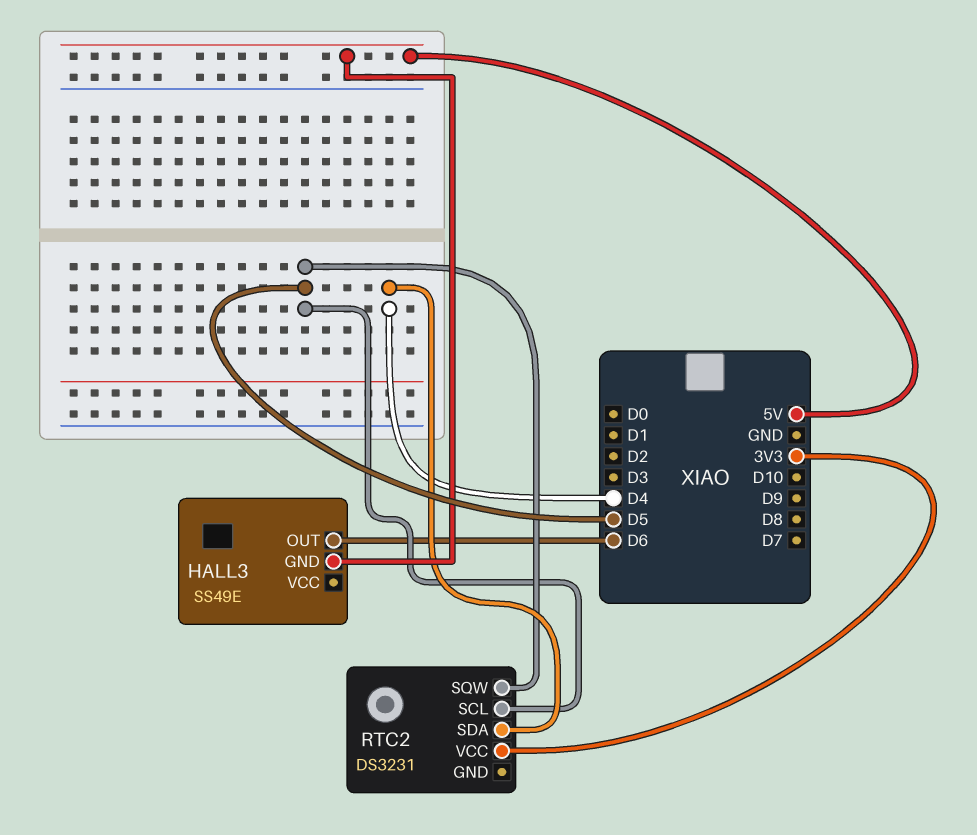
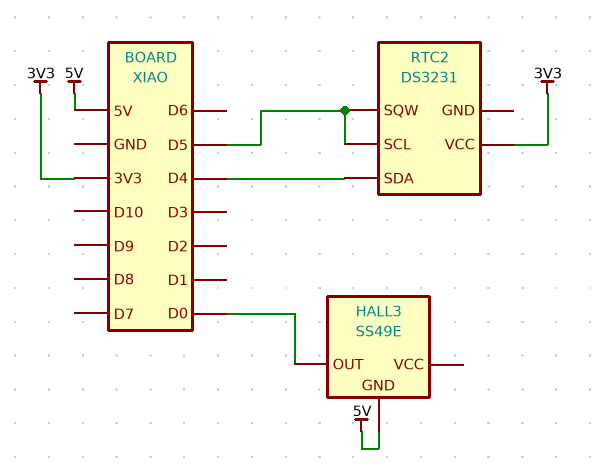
HALL3 pin OUT: D6 -> D0

